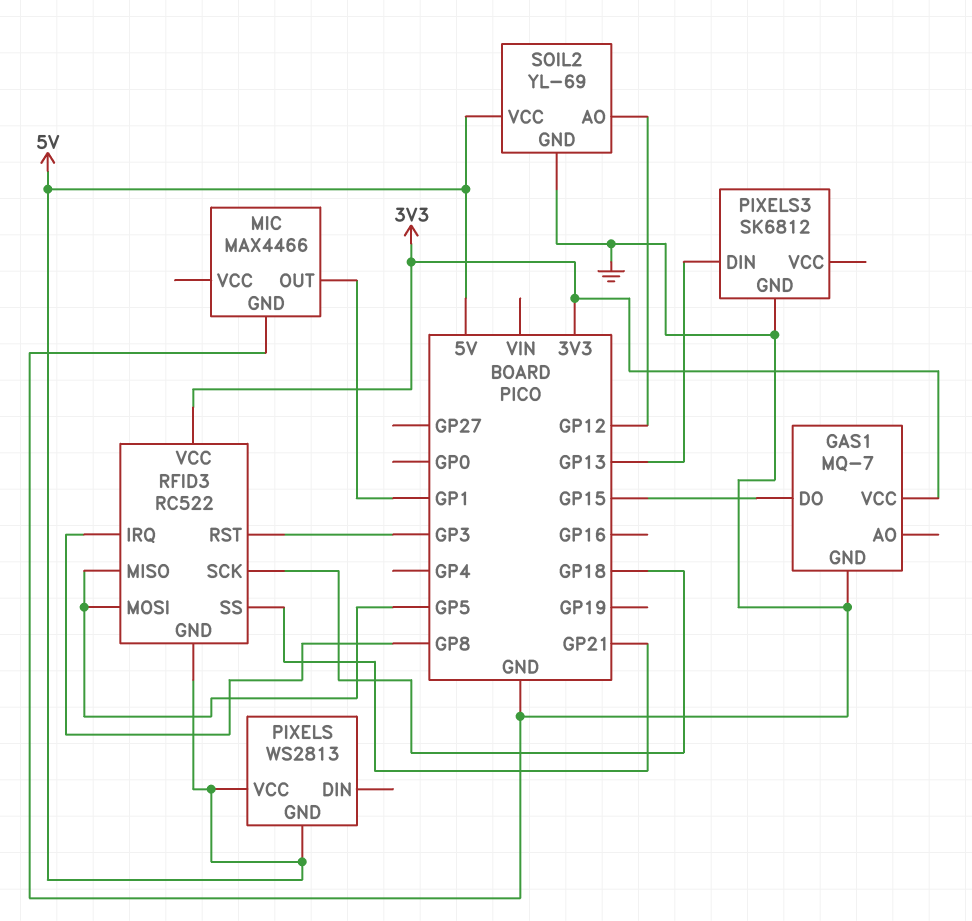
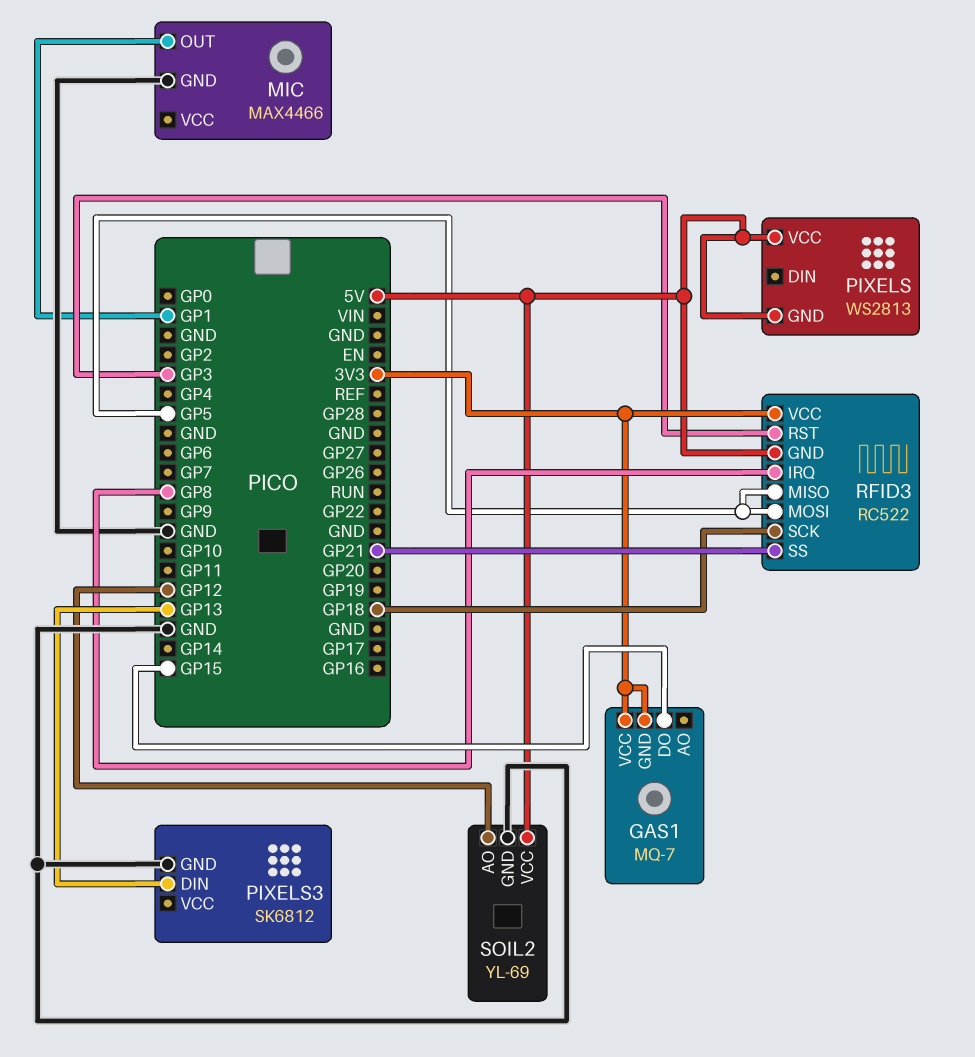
GAS1 pin GND: GND -> 3V3

